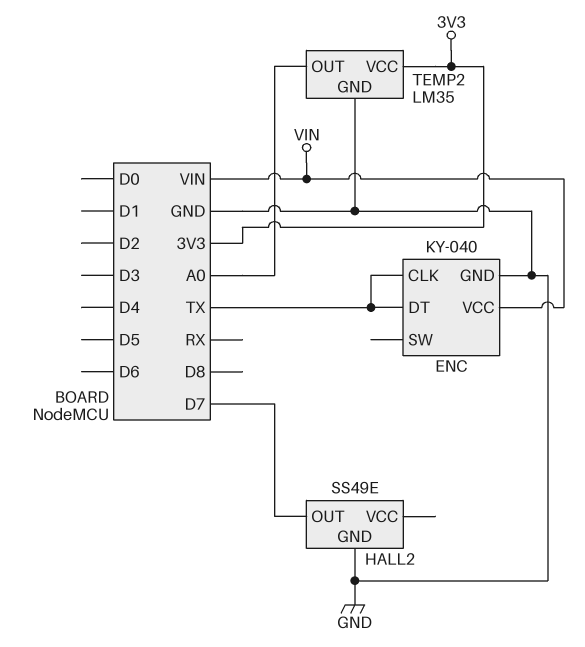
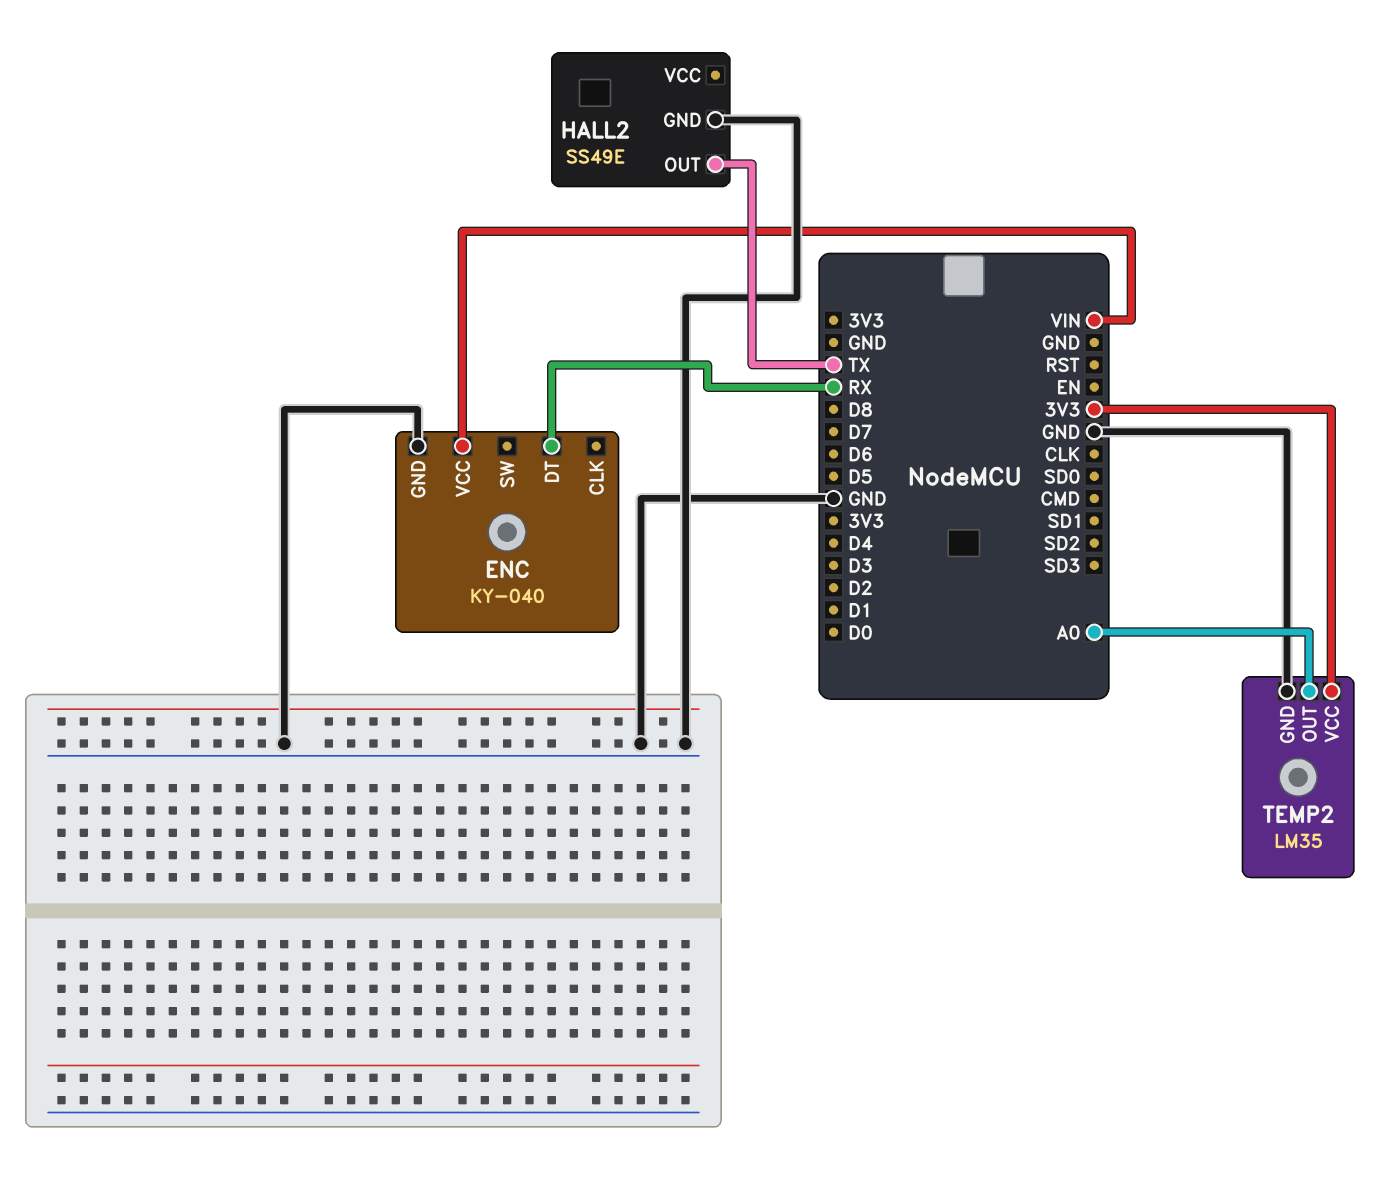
ENC pin CLK: TX -> none
ENC pin DT: TX -> RX
HALL2 pin OUT: D7 -> TX

